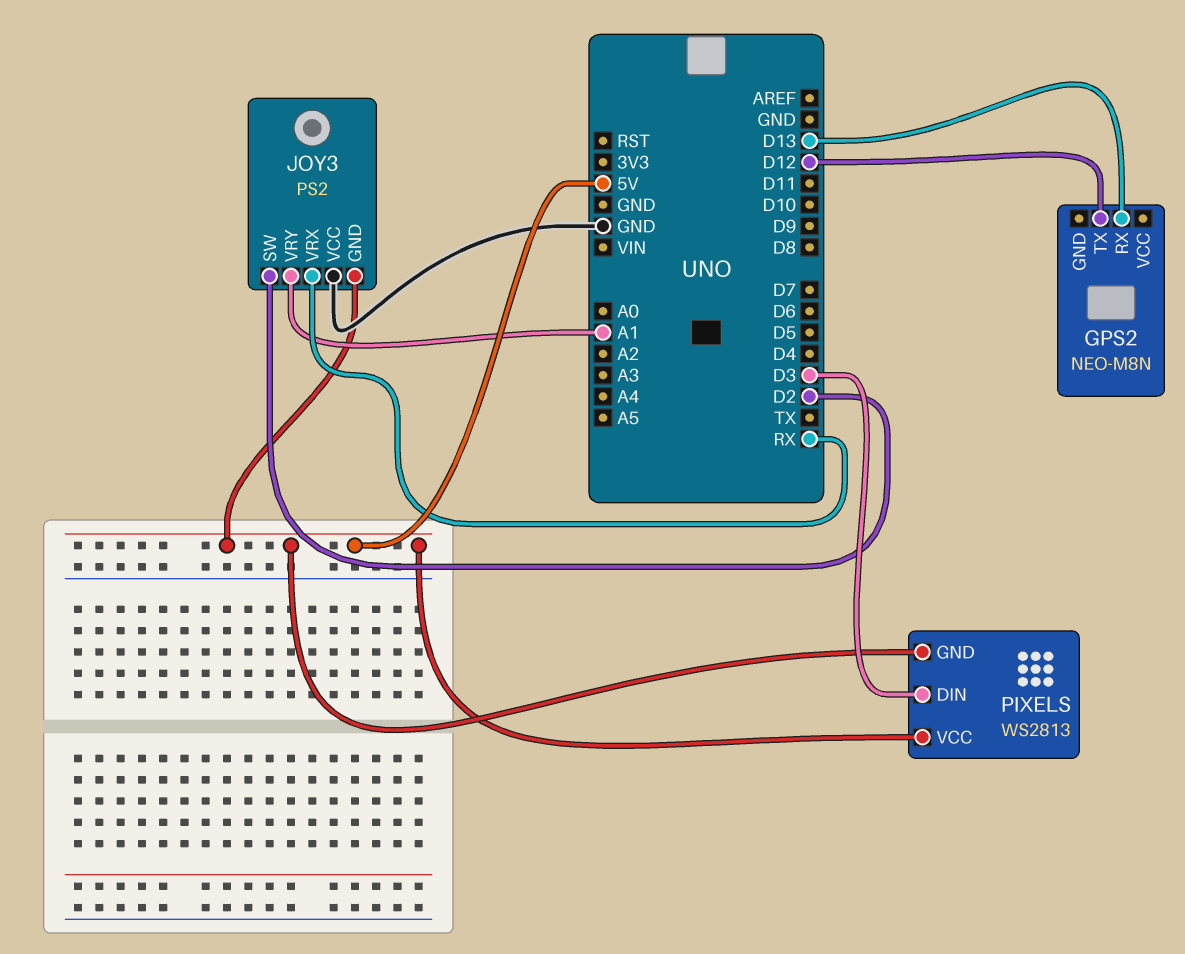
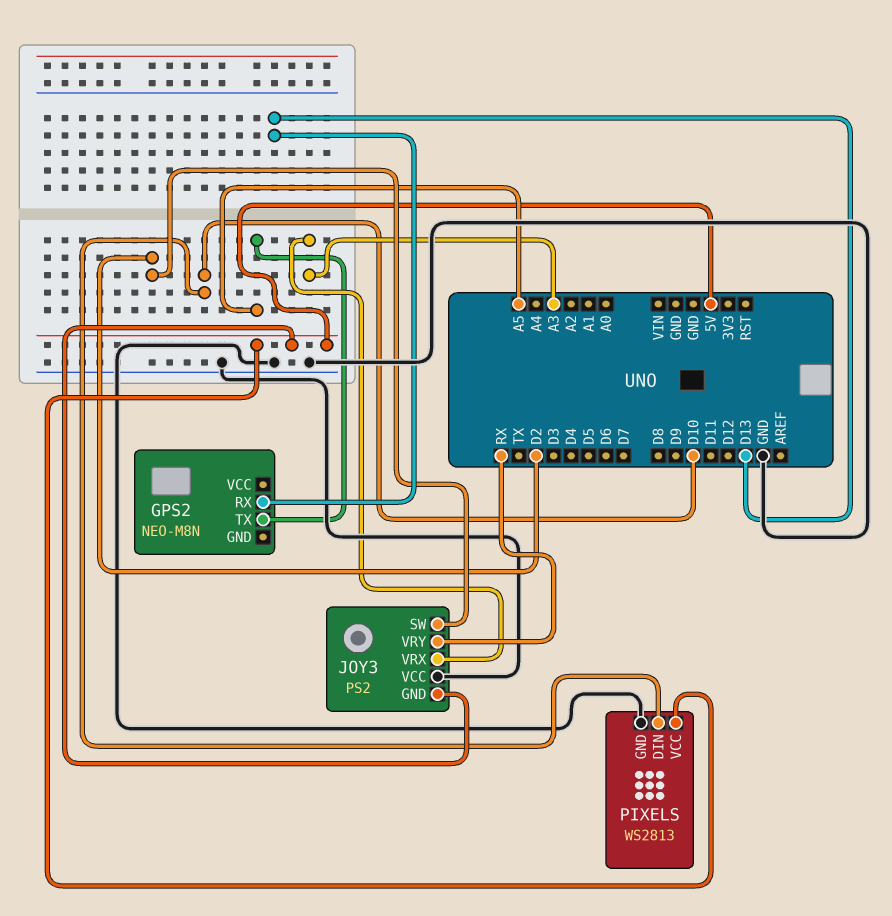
GPS2 pin TX: D12 -> A5
JOY3 pin VRX: RX -> A3
JOY3 pin VRY: A1 -> RX
PIXELS pin DIN: D3 -> D10
PIXELS pin GND: 5V -> GND

